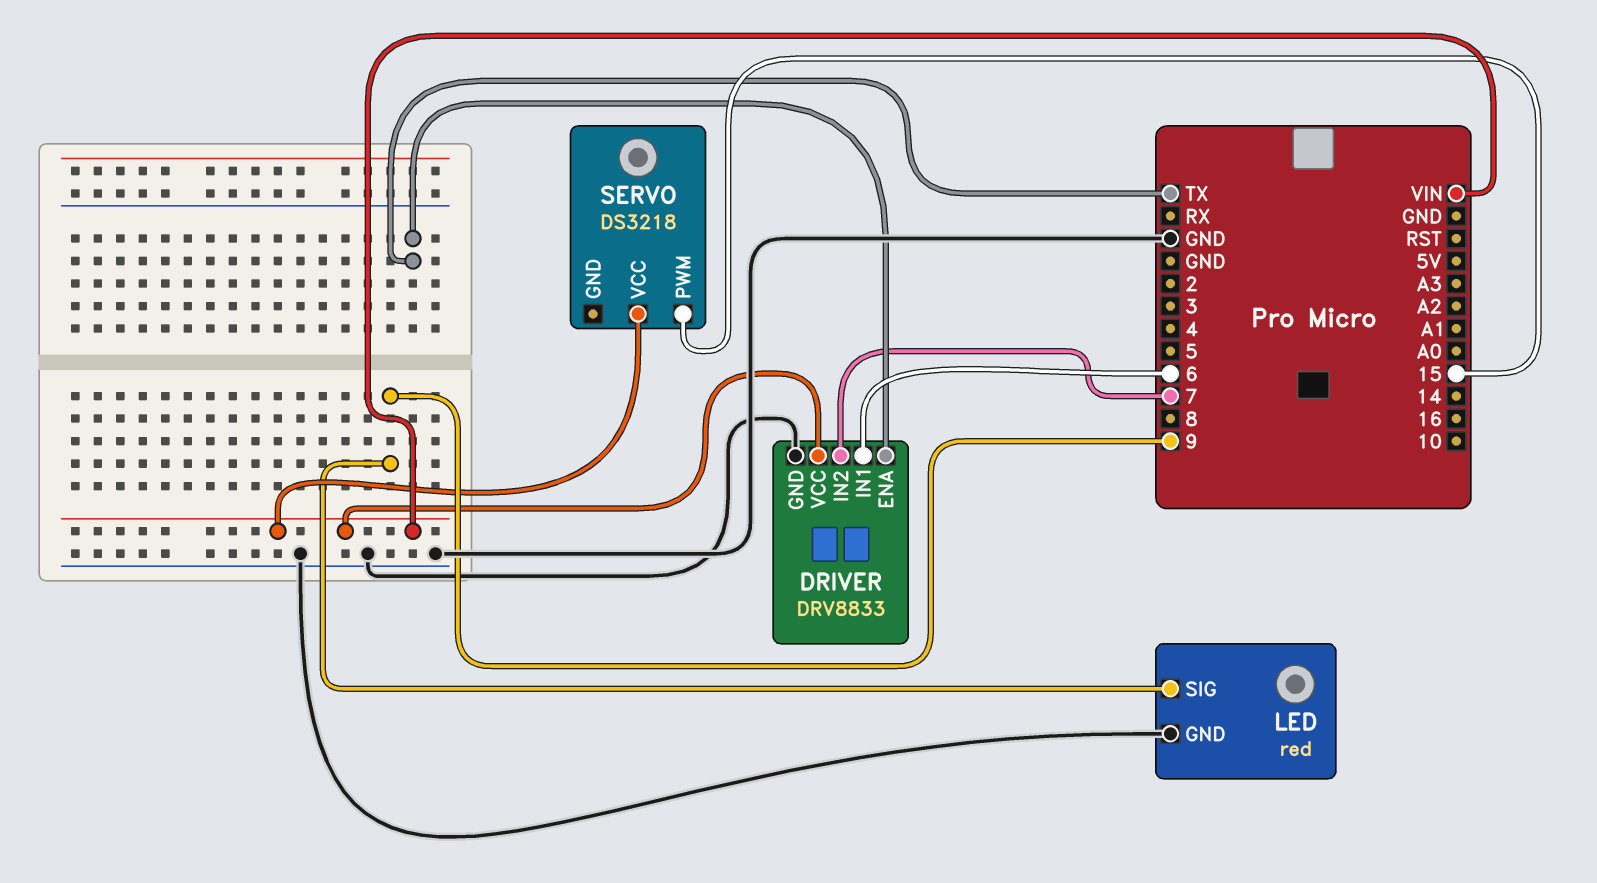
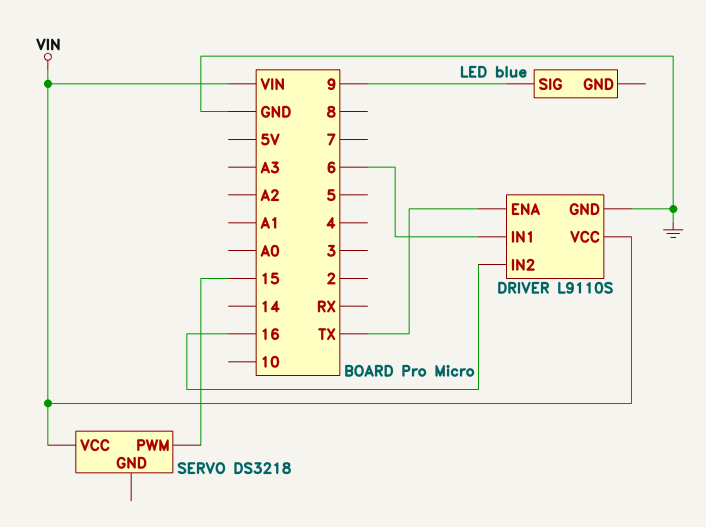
DRIVER: DRV8833 -> L9110S
DRIVER pin IN2: 7 -> 16
LED: red -> blue
LED pin GND: GND -> none

